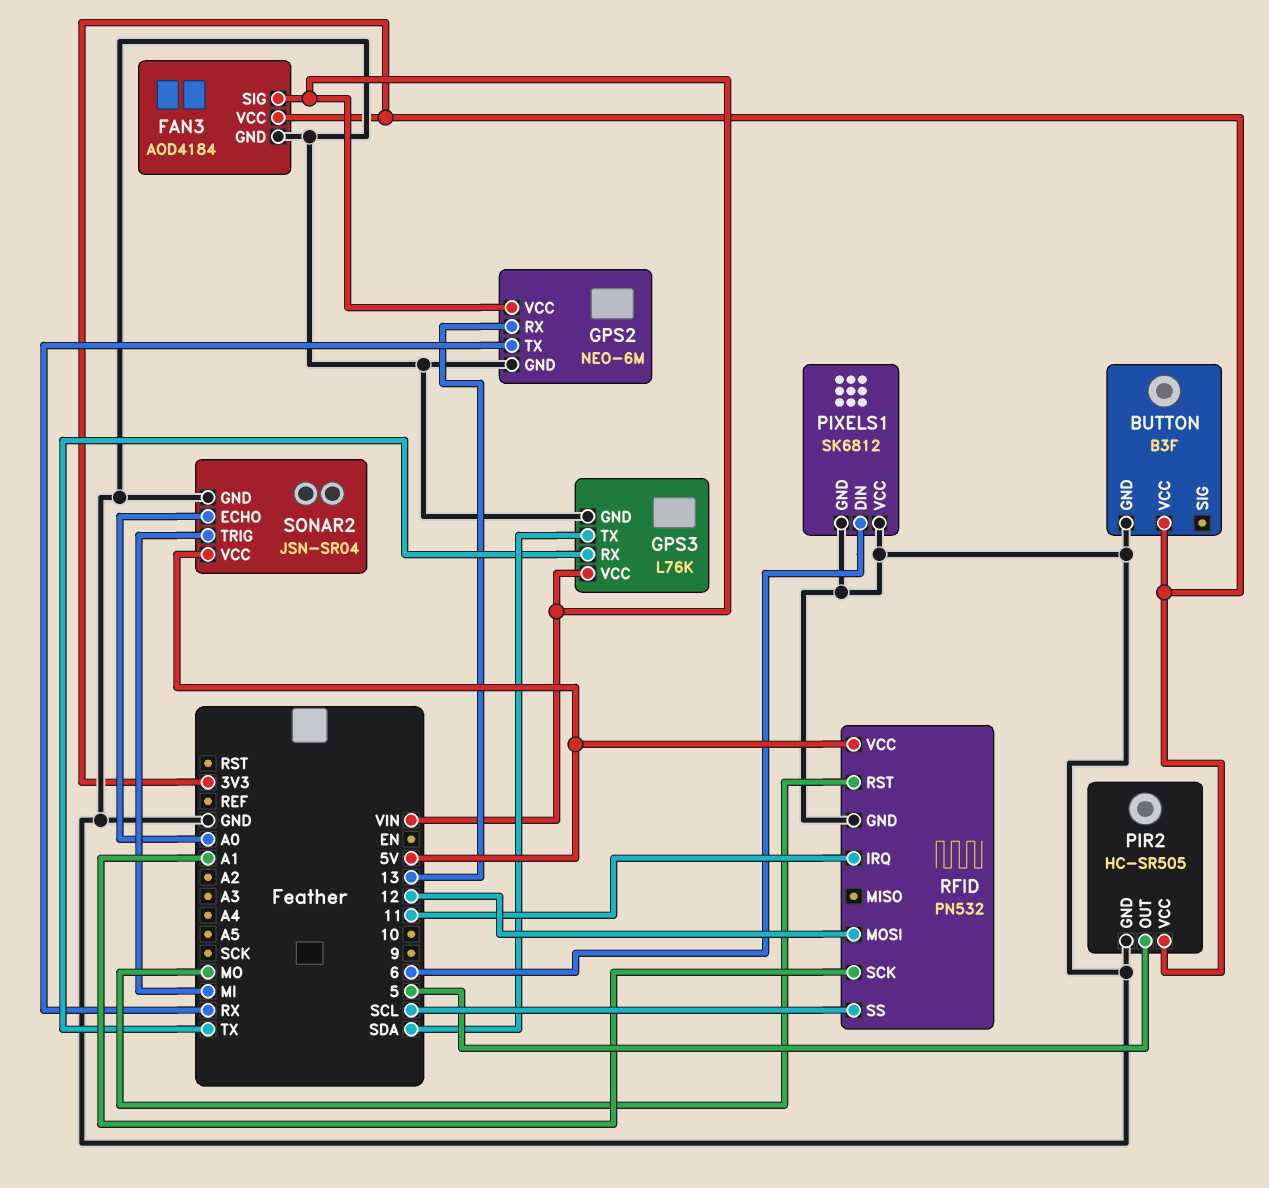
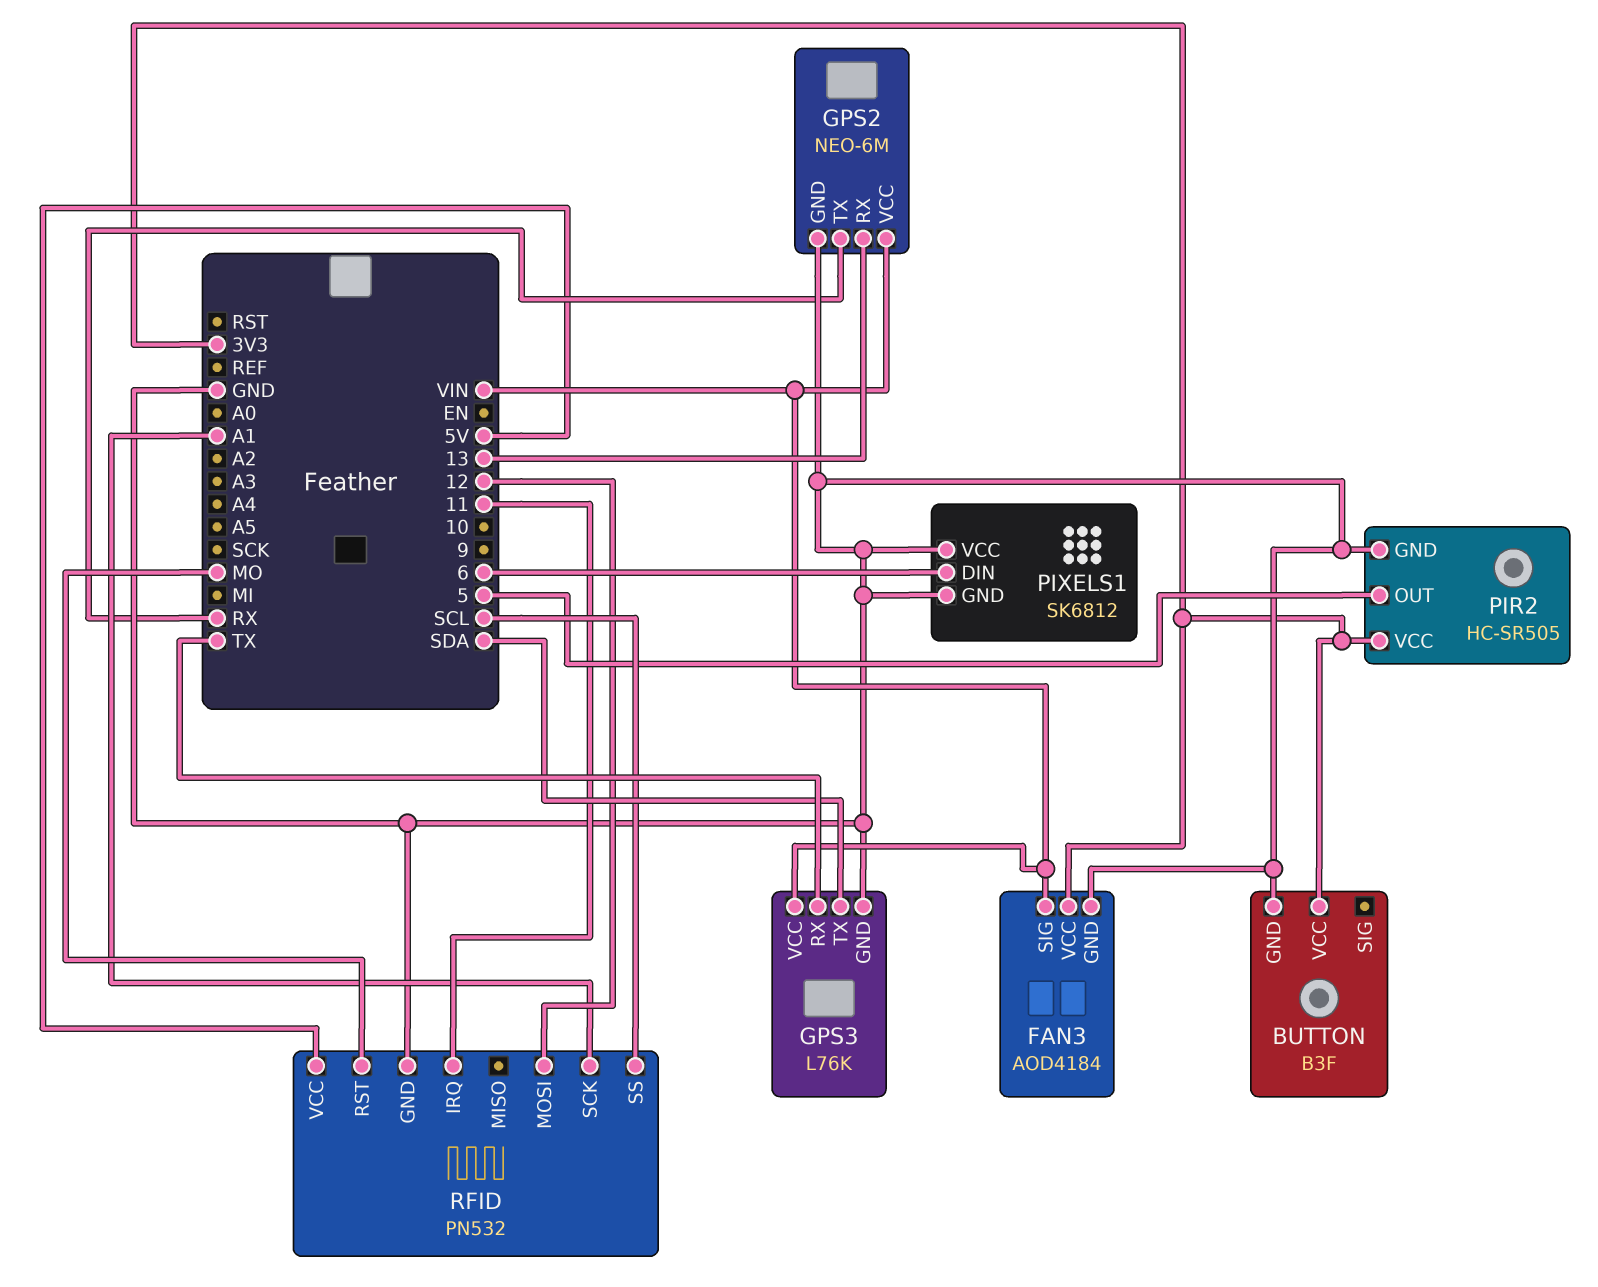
SONAR2: JSN-SR04 -> none
SONAR2 pin ECHO: A0 -> none
SONAR2 pin GND: GND -> none
SONAR2 pin TRIG: MI -> none
SONAR2 pin VCC: 5V -> none

